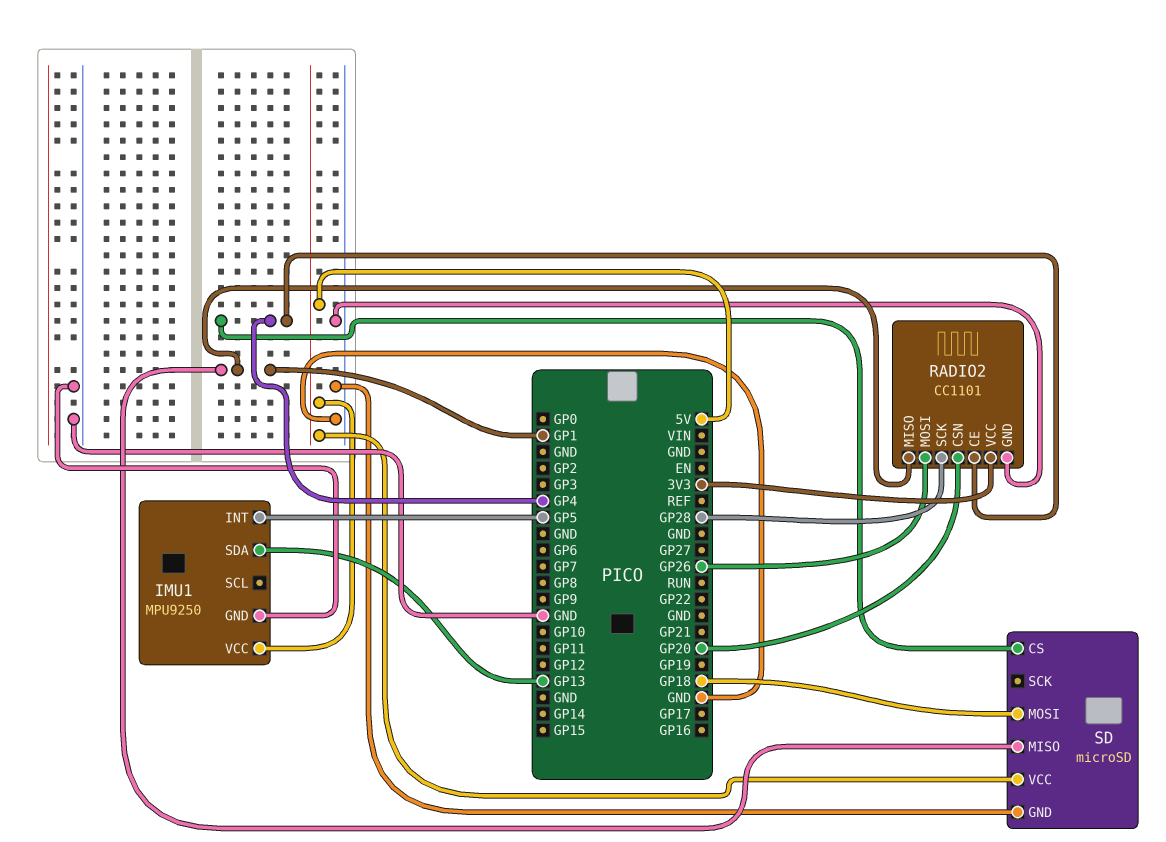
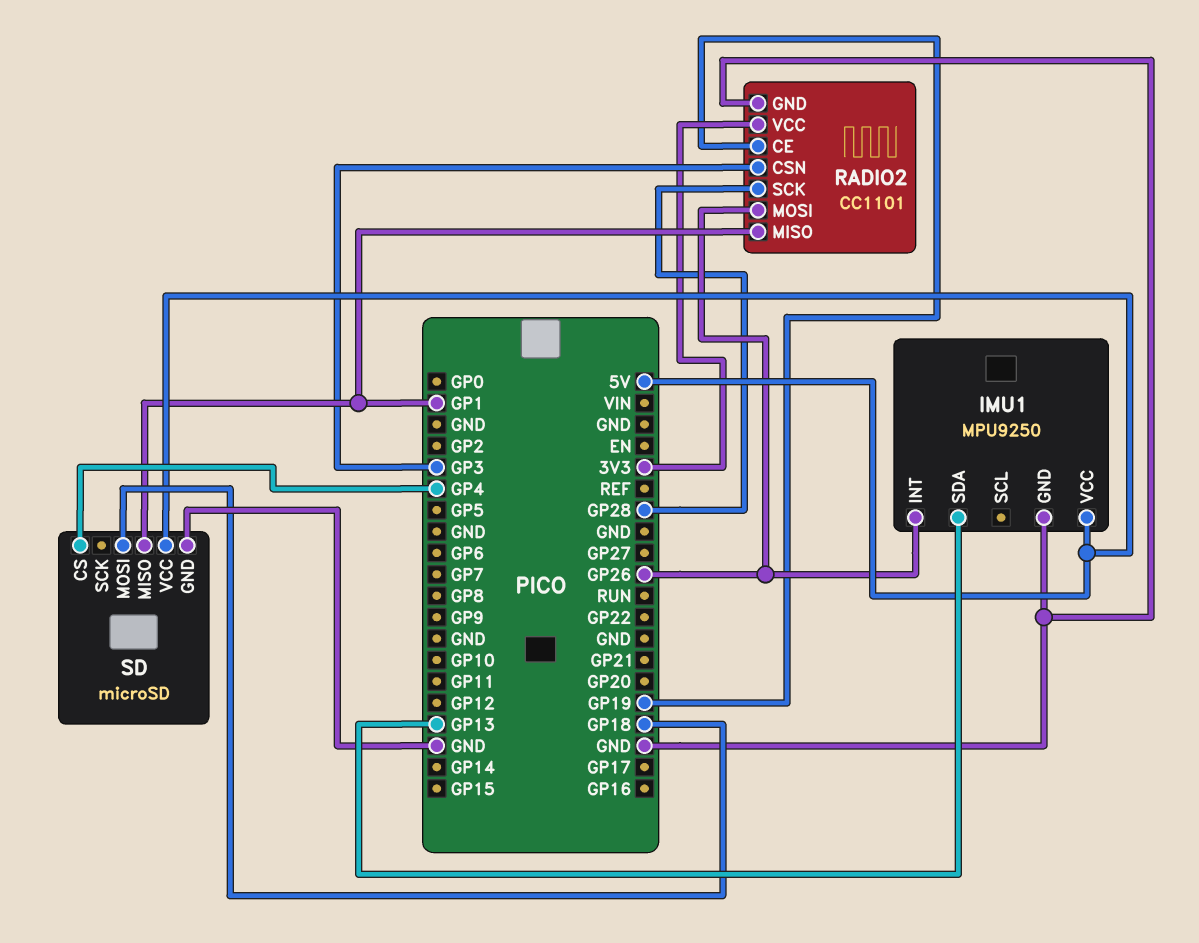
IMU1 pin INT: GP5 -> GP26
RADIO2 pin CE: GP4 -> GP19
RADIO2 pin CSN: GP20 -> GP3

